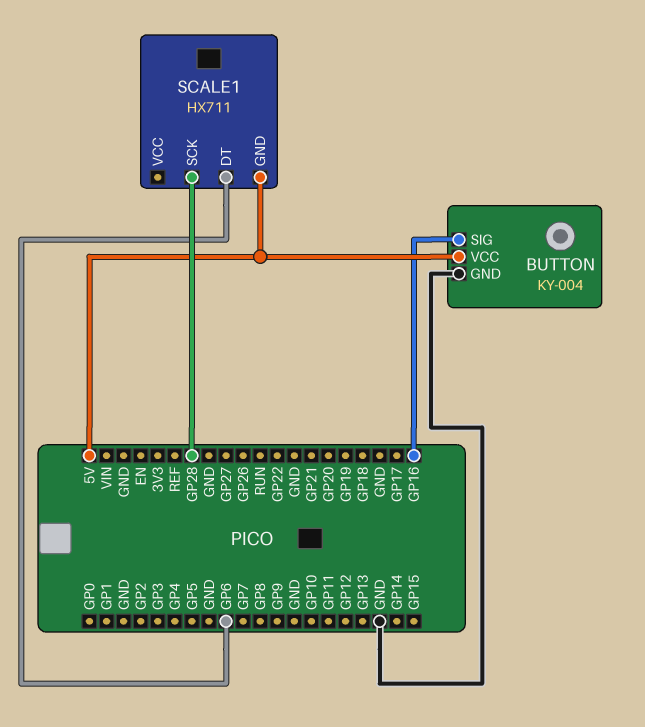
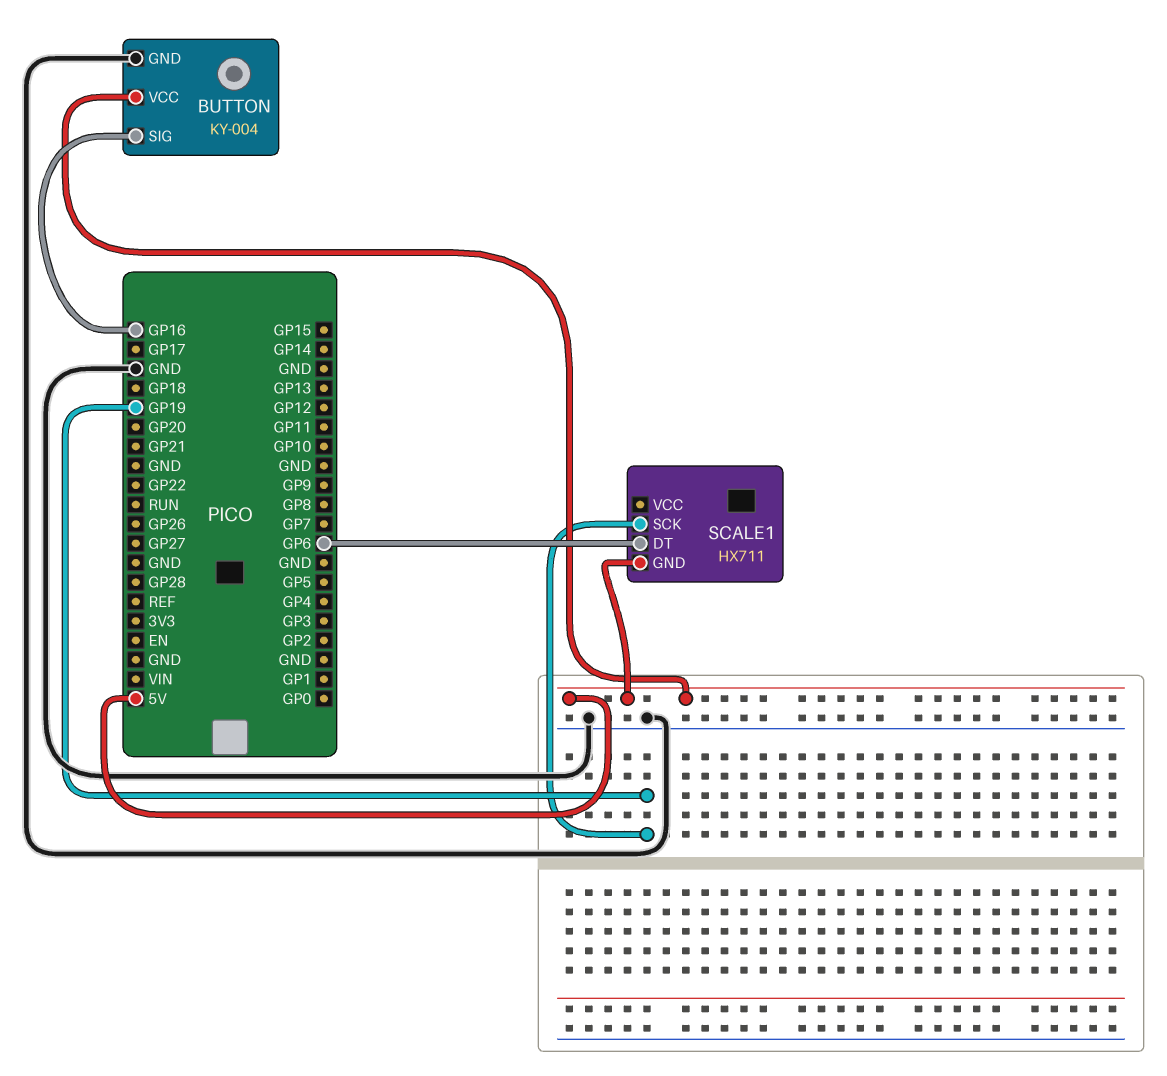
SCALE1 pin SCK: GP28 -> GP19

